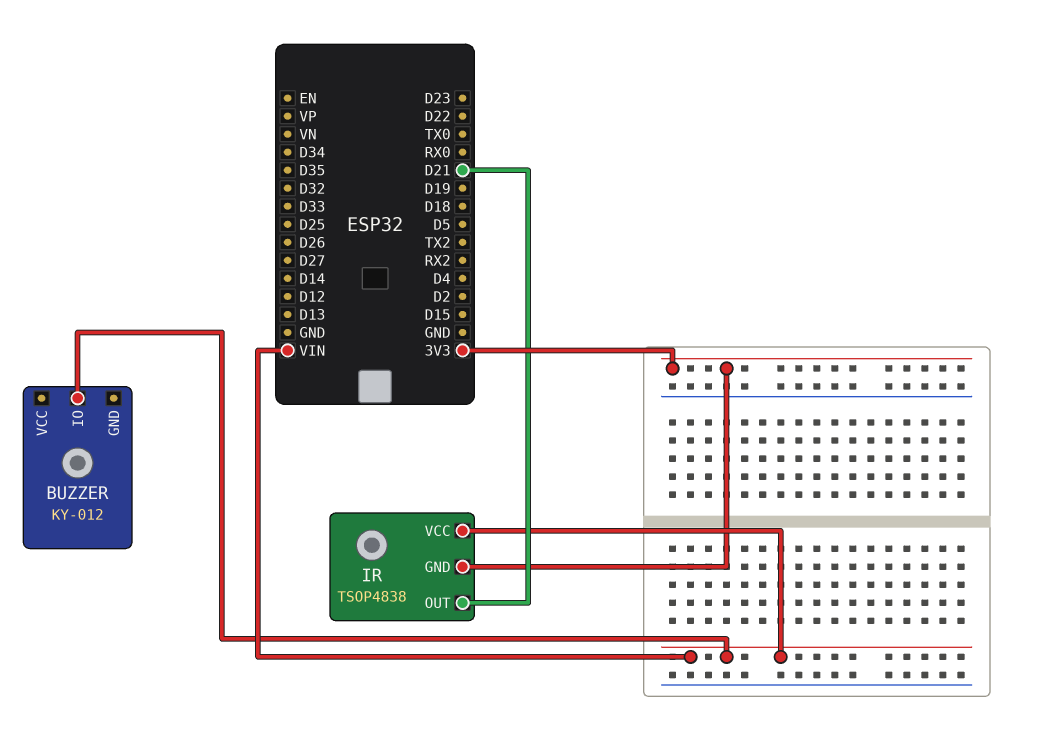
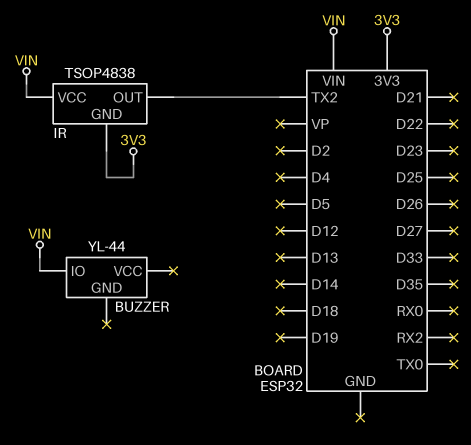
BUZZER: KY-012 -> YL-44
IR pin OUT: D21 -> TX2

